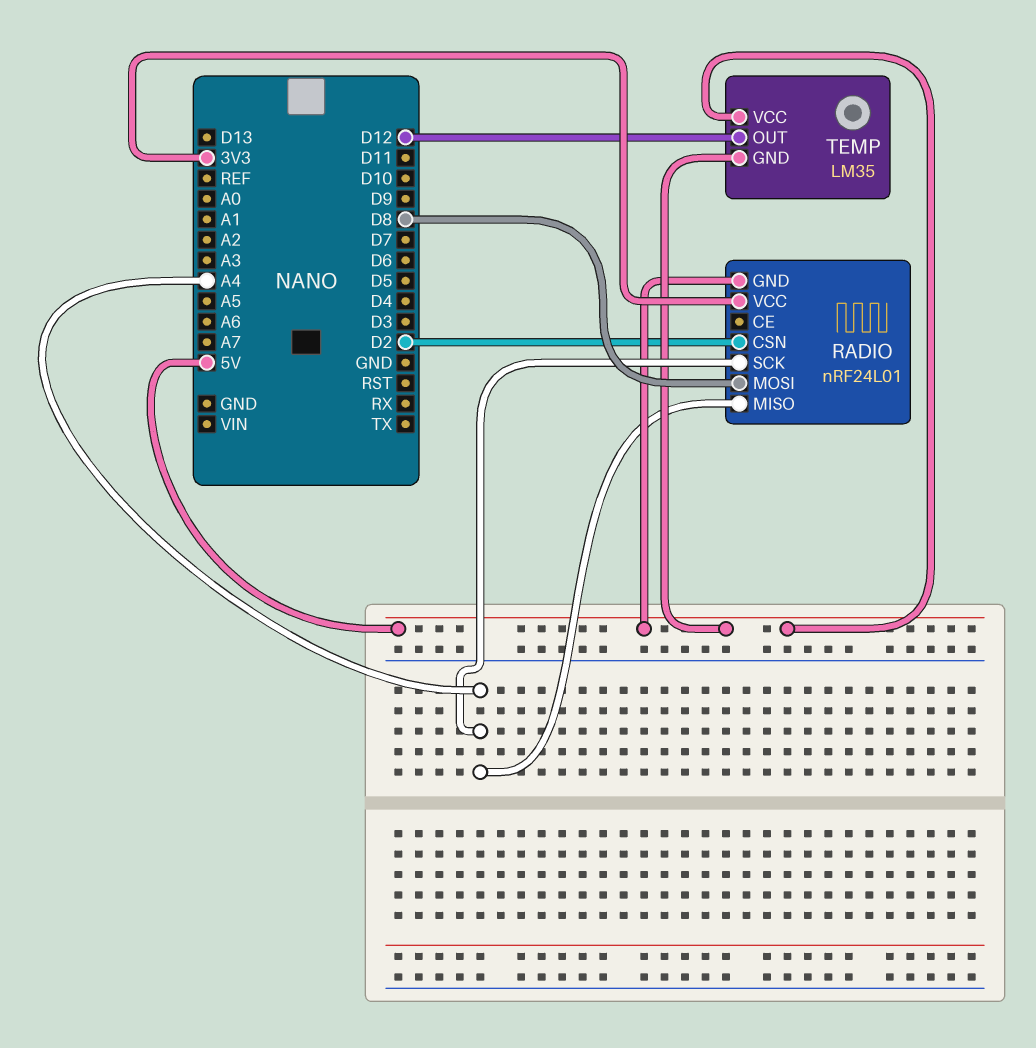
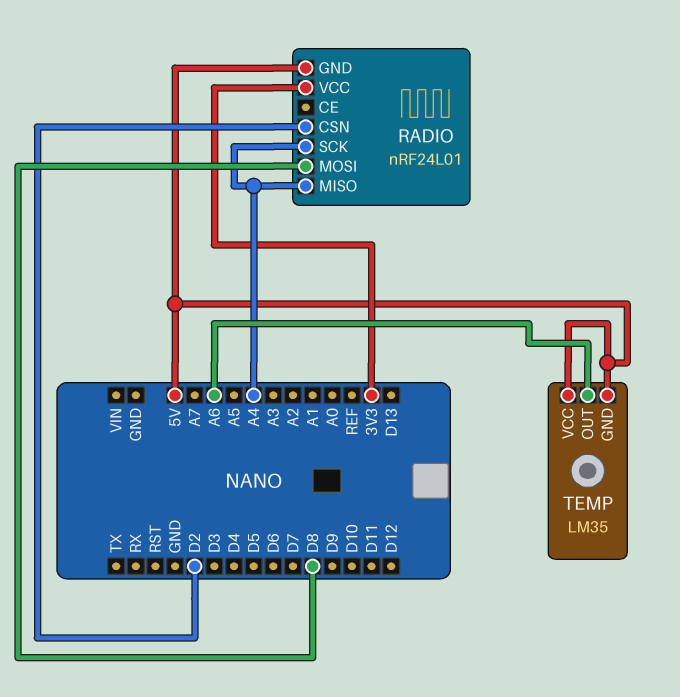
TEMP pin OUT: D12 -> A6

